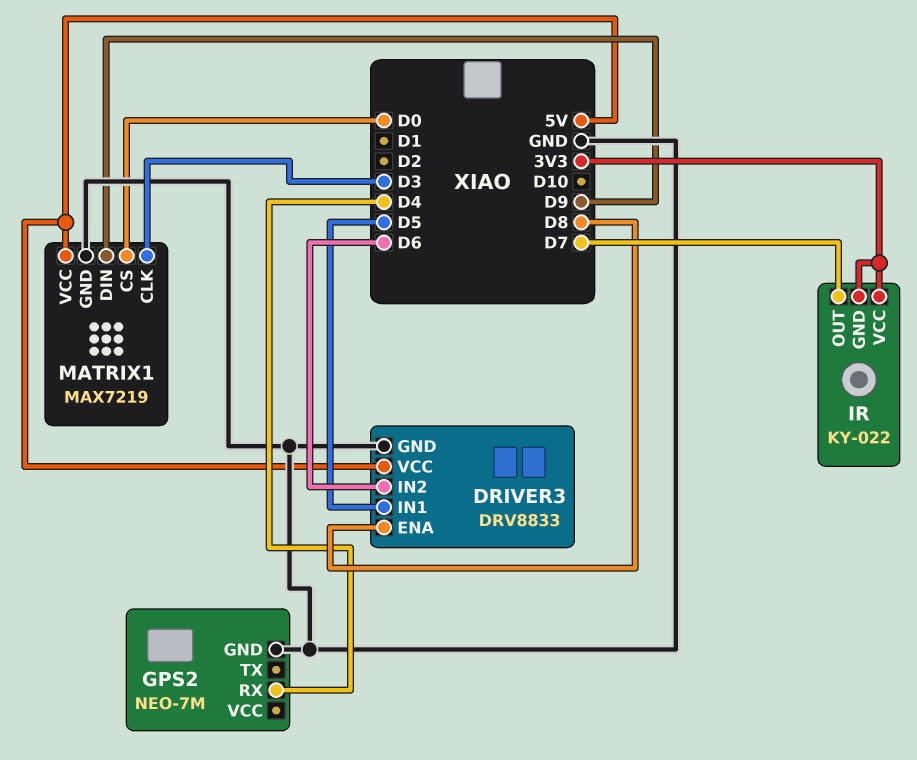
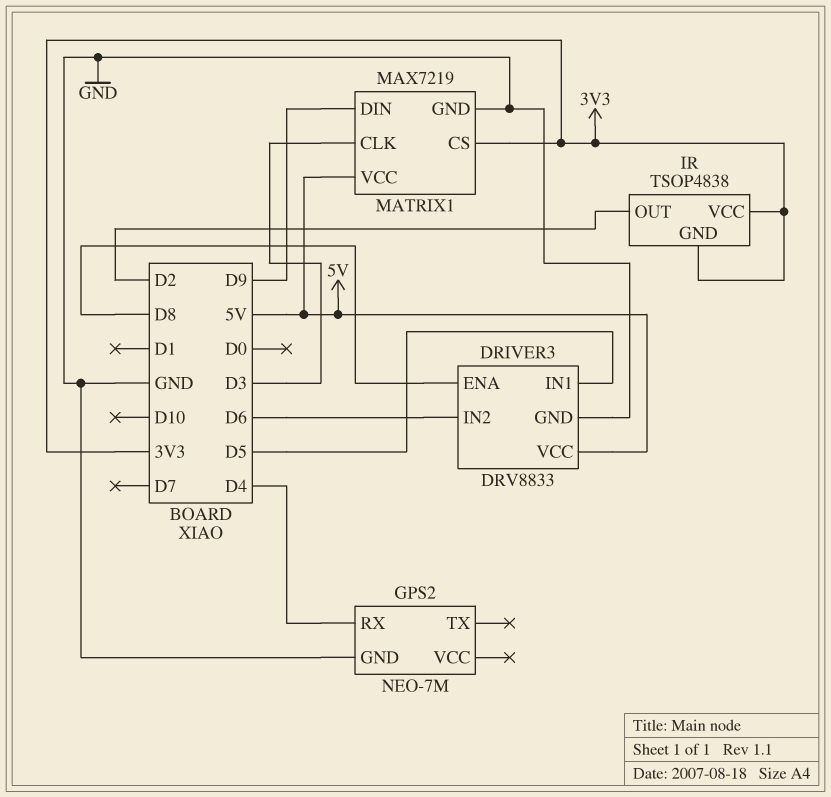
IR: KY-022 -> TSOP4838
IR pin OUT: D7 -> D2
MATRIX1 pin CS: D0 -> 3V3

